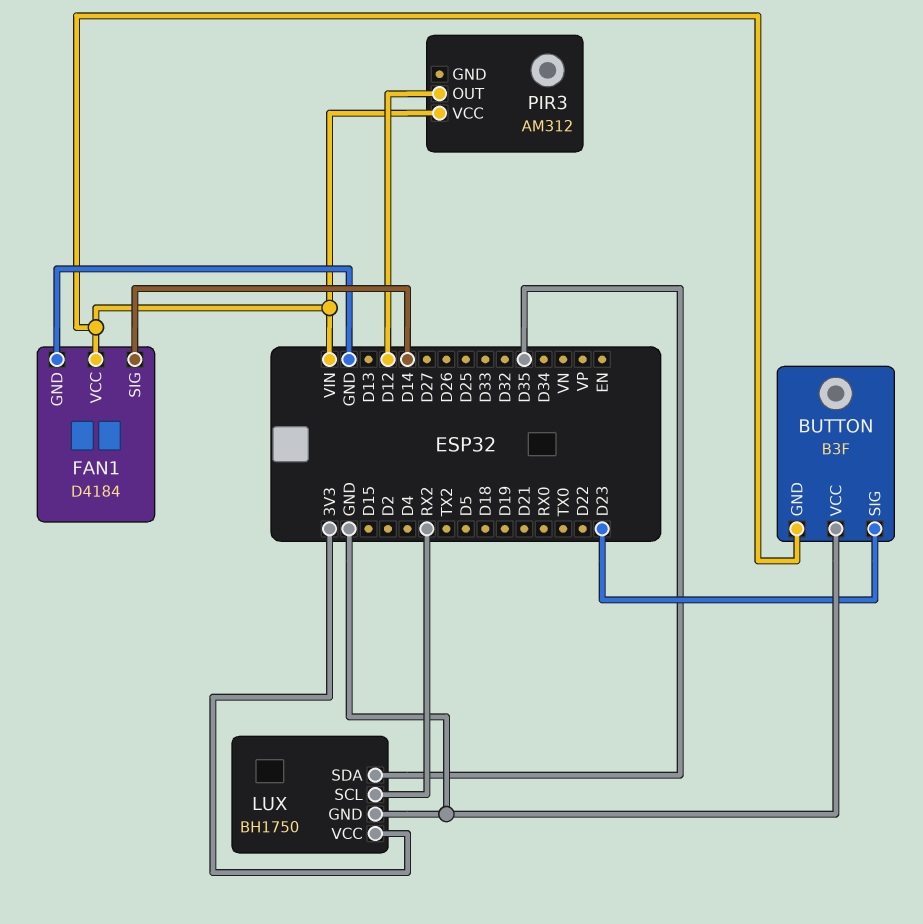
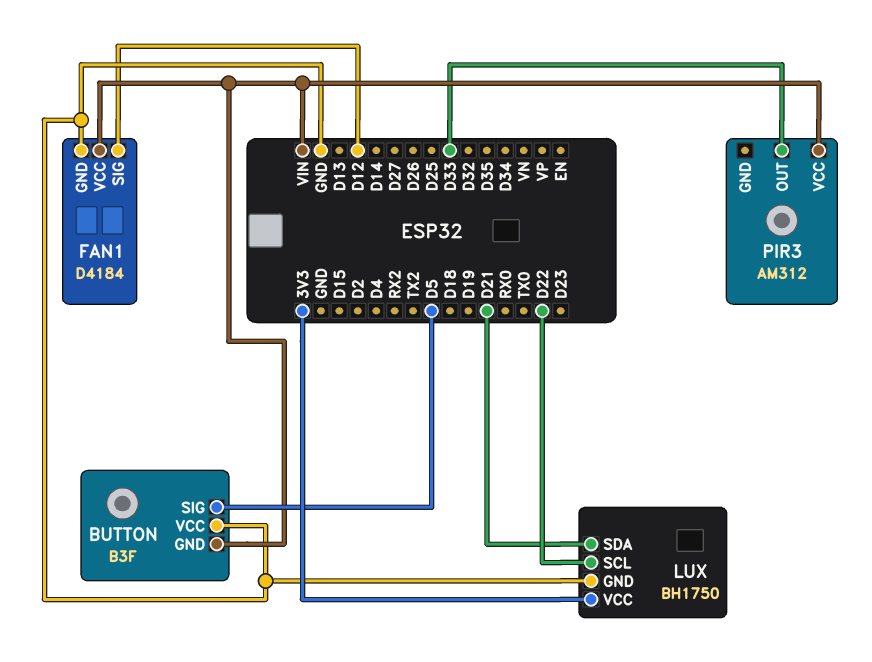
BUTTON pin SIG: D23 -> D5
FAN1 pin SIG: D14 -> D12
LUX pin SCL: RX2 -> D22
LUX pin SDA: D35 -> D21
PIR3 pin OUT: D12 -> D33

